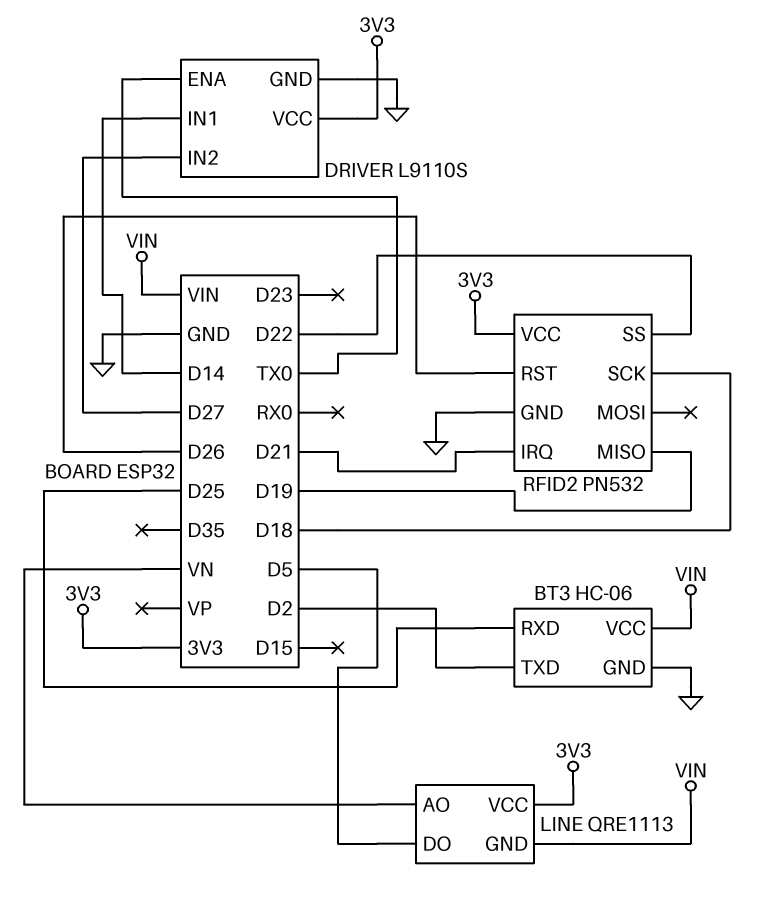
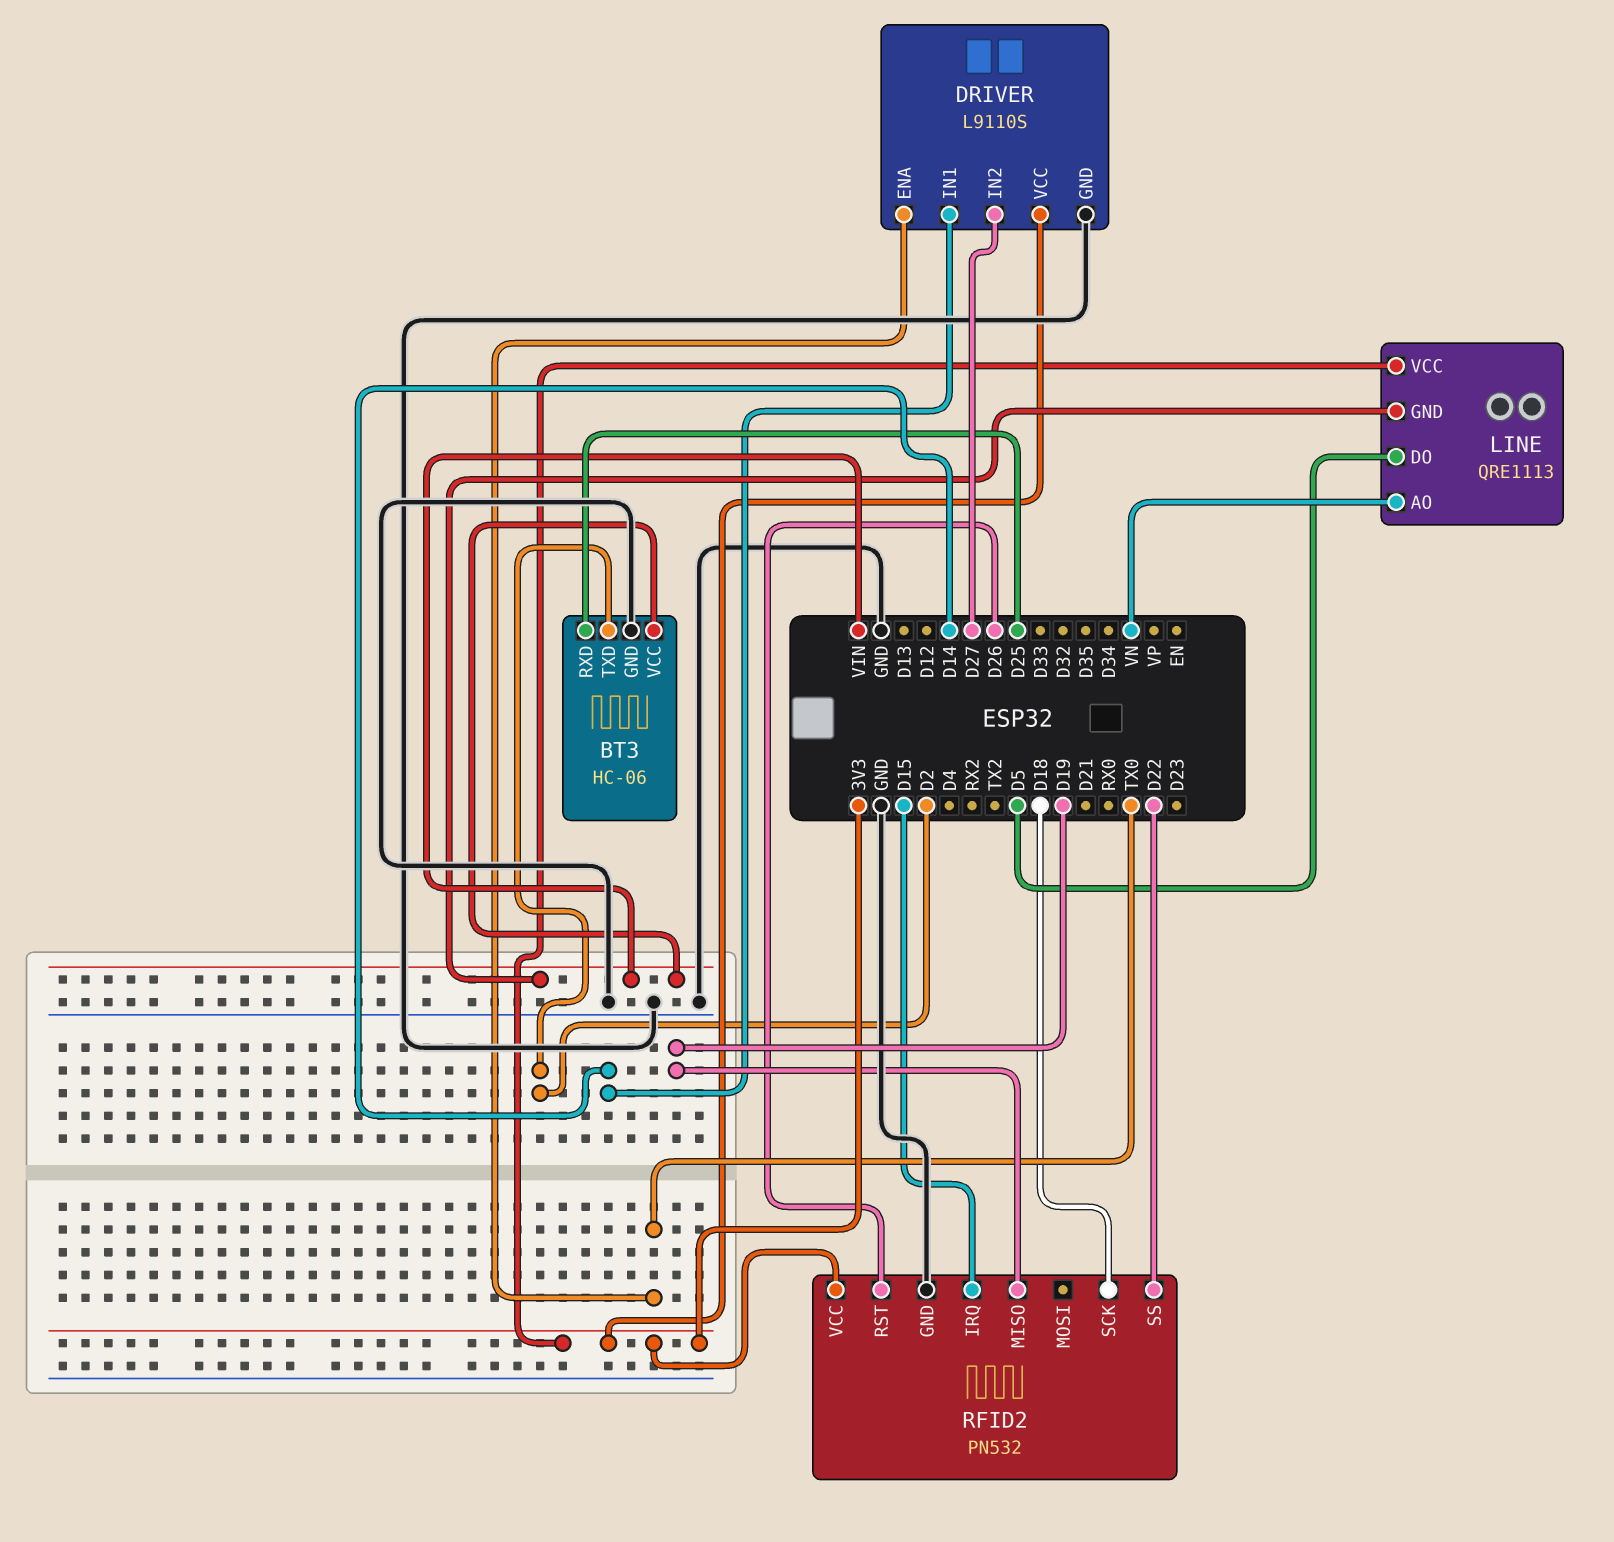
RFID2 pin IRQ: D21 -> D15

